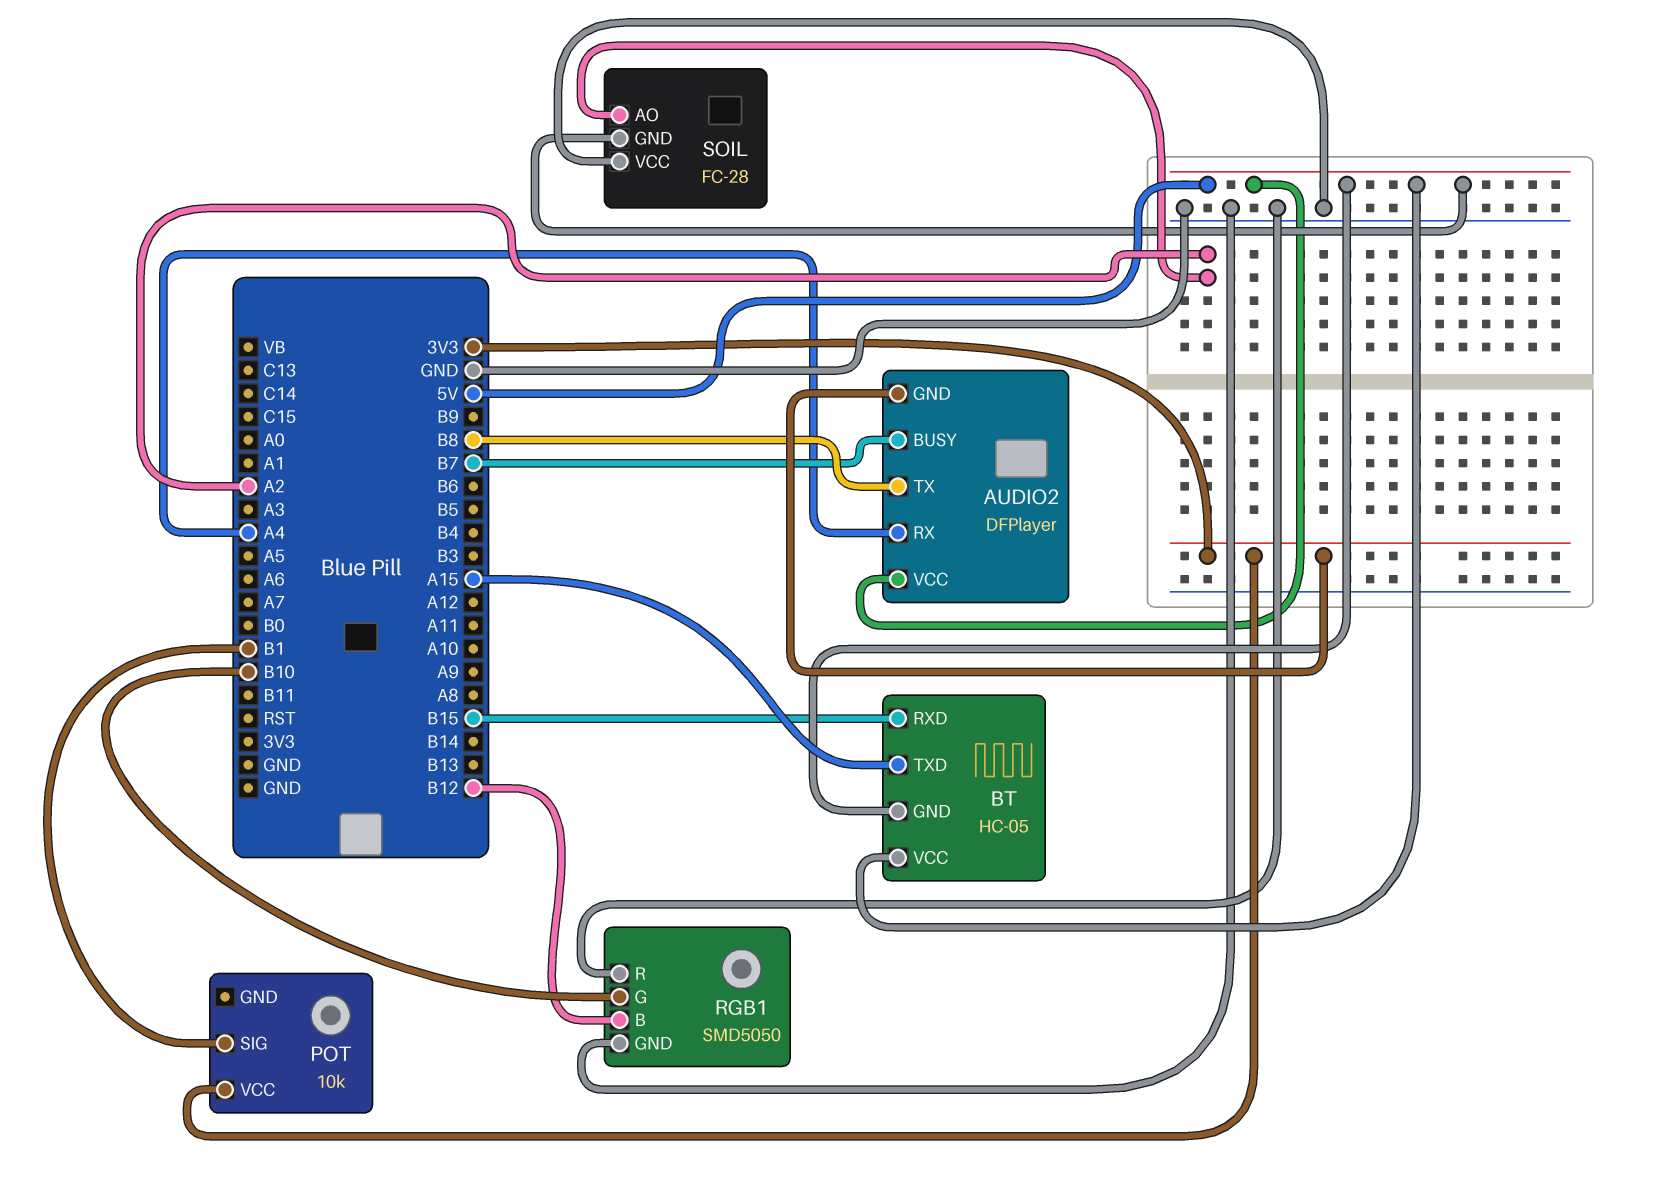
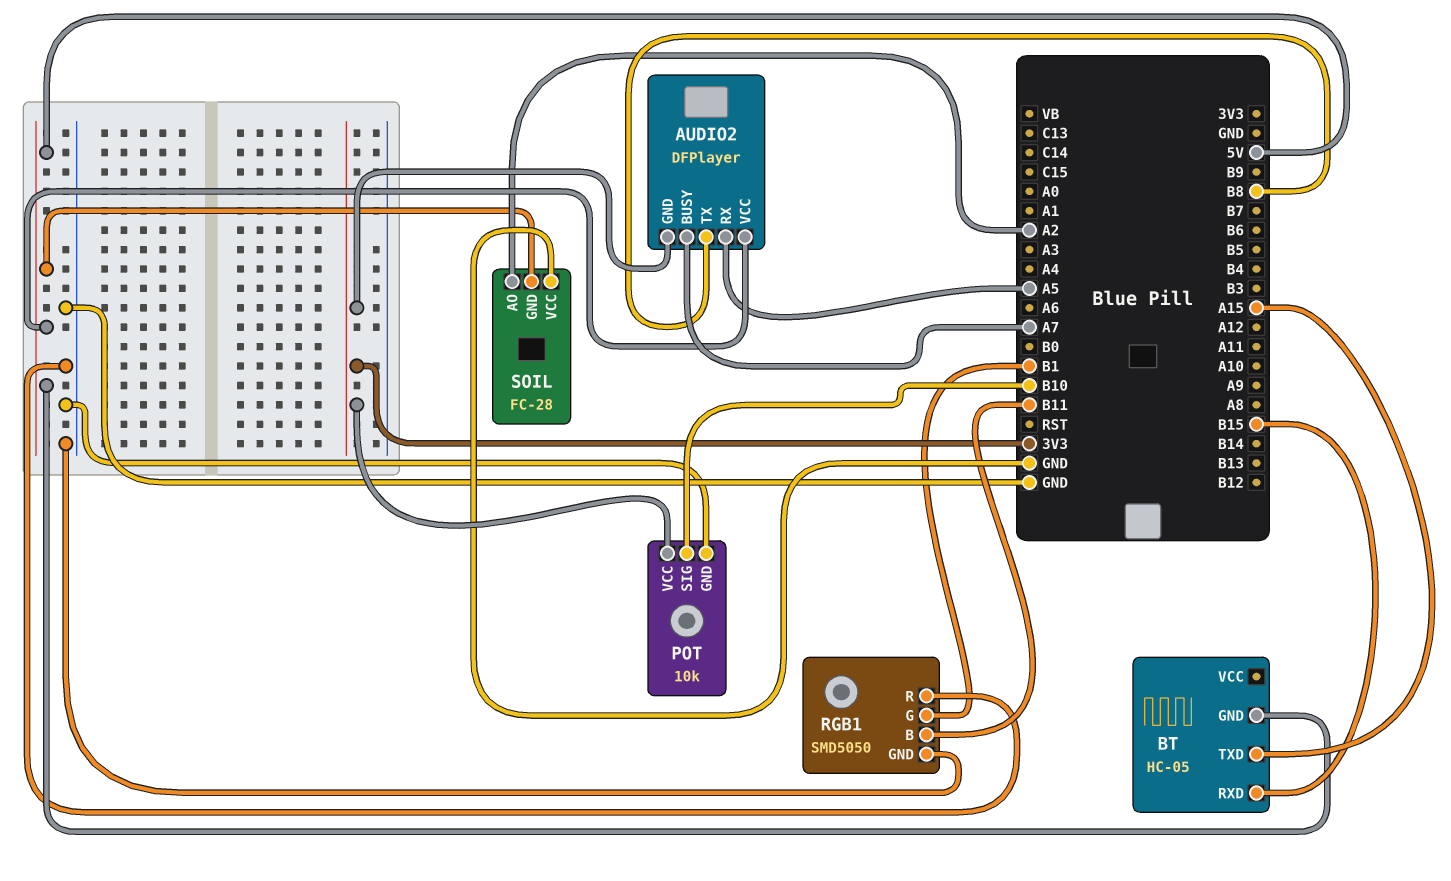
AUDIO2 pin BUSY: B7 -> A7
AUDIO2 pin RX: A4 -> A5
BT pin VCC: 5V -> none
POT pin GND: none -> GND
POT pin SIG: B1 -> B10
RGB1 pin B: B12 -> B11
RGB1 pin G: B10 -> B1

